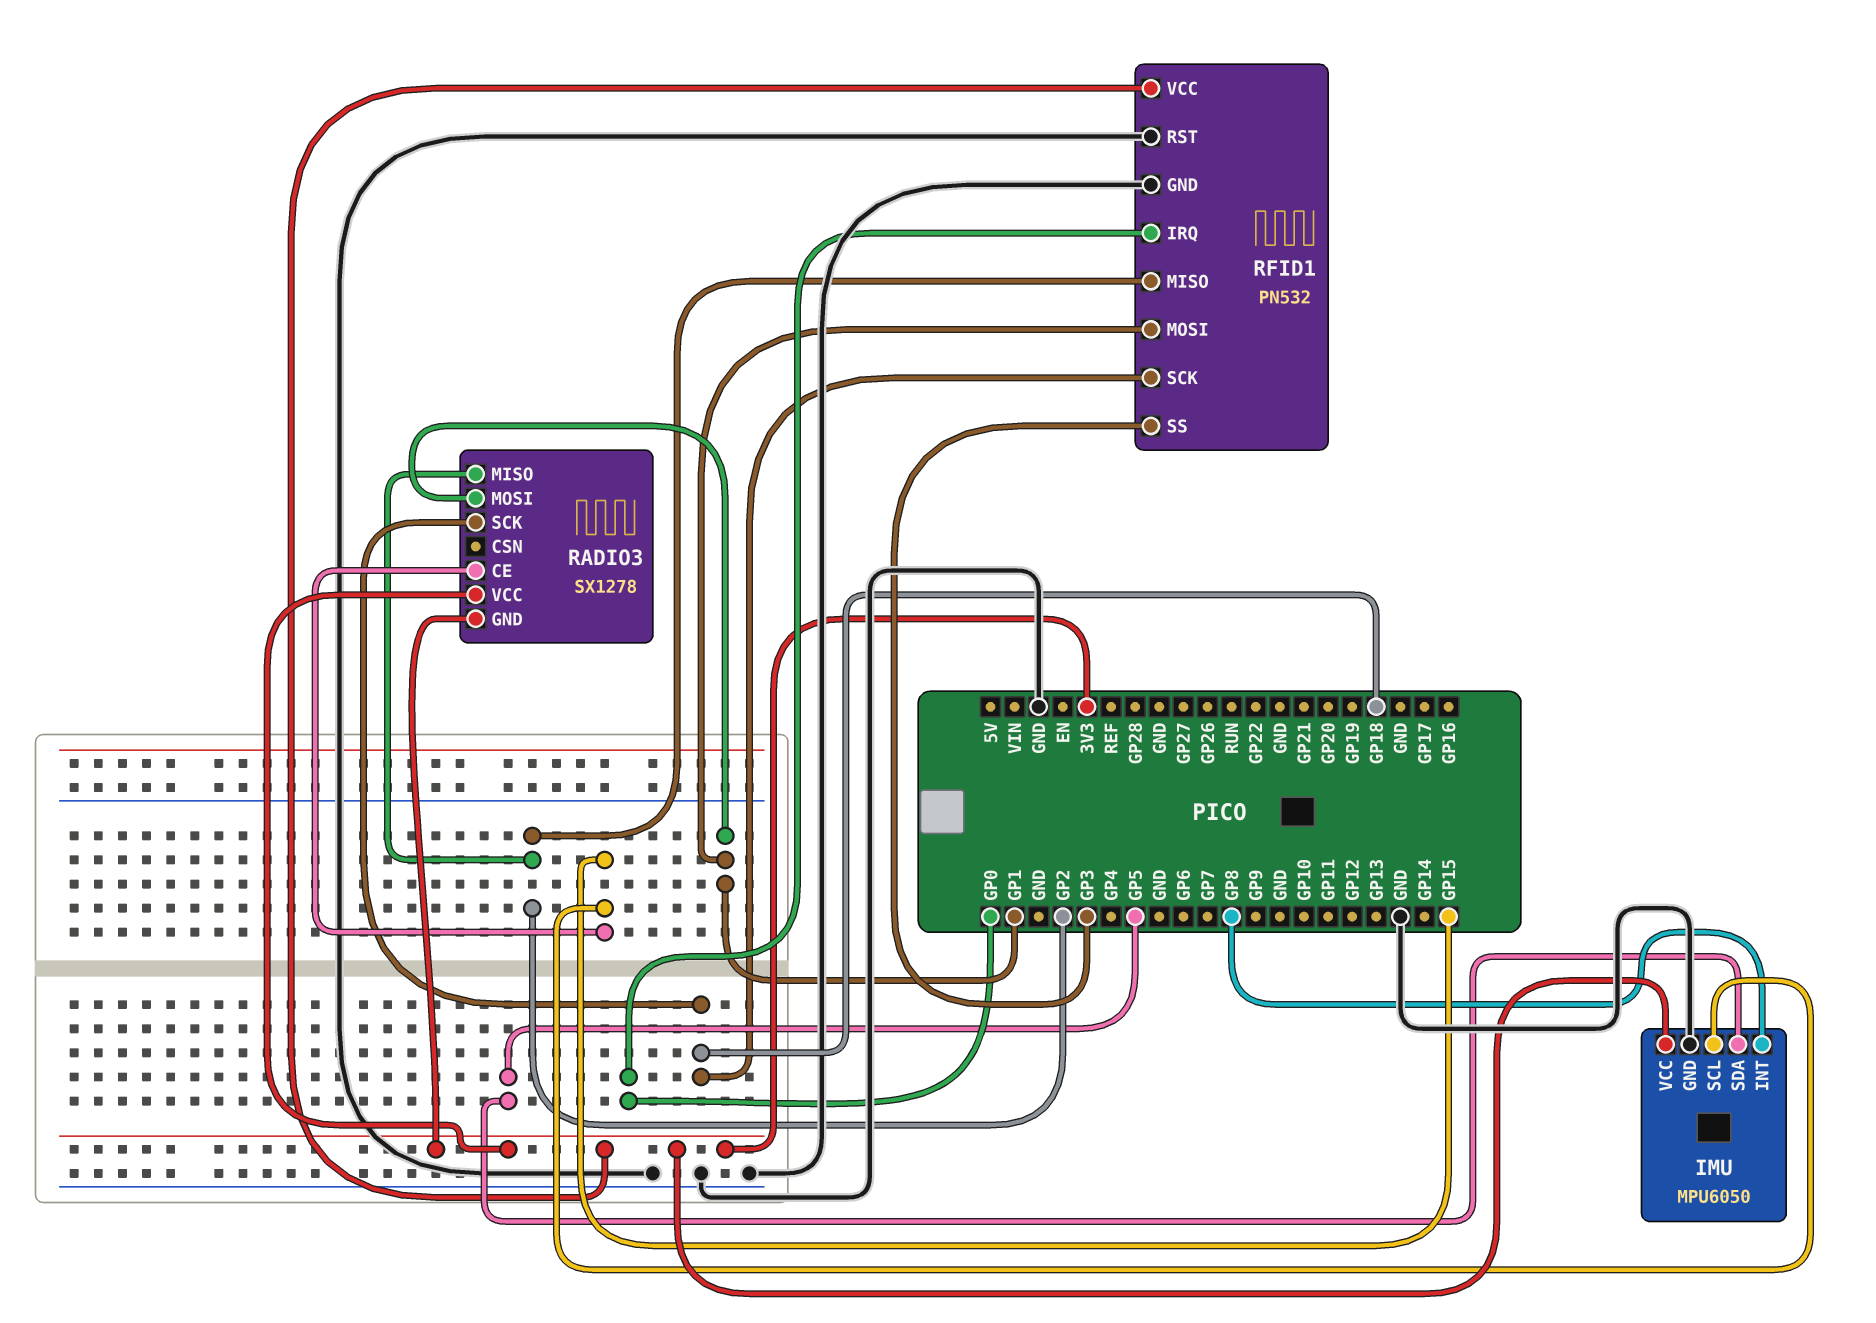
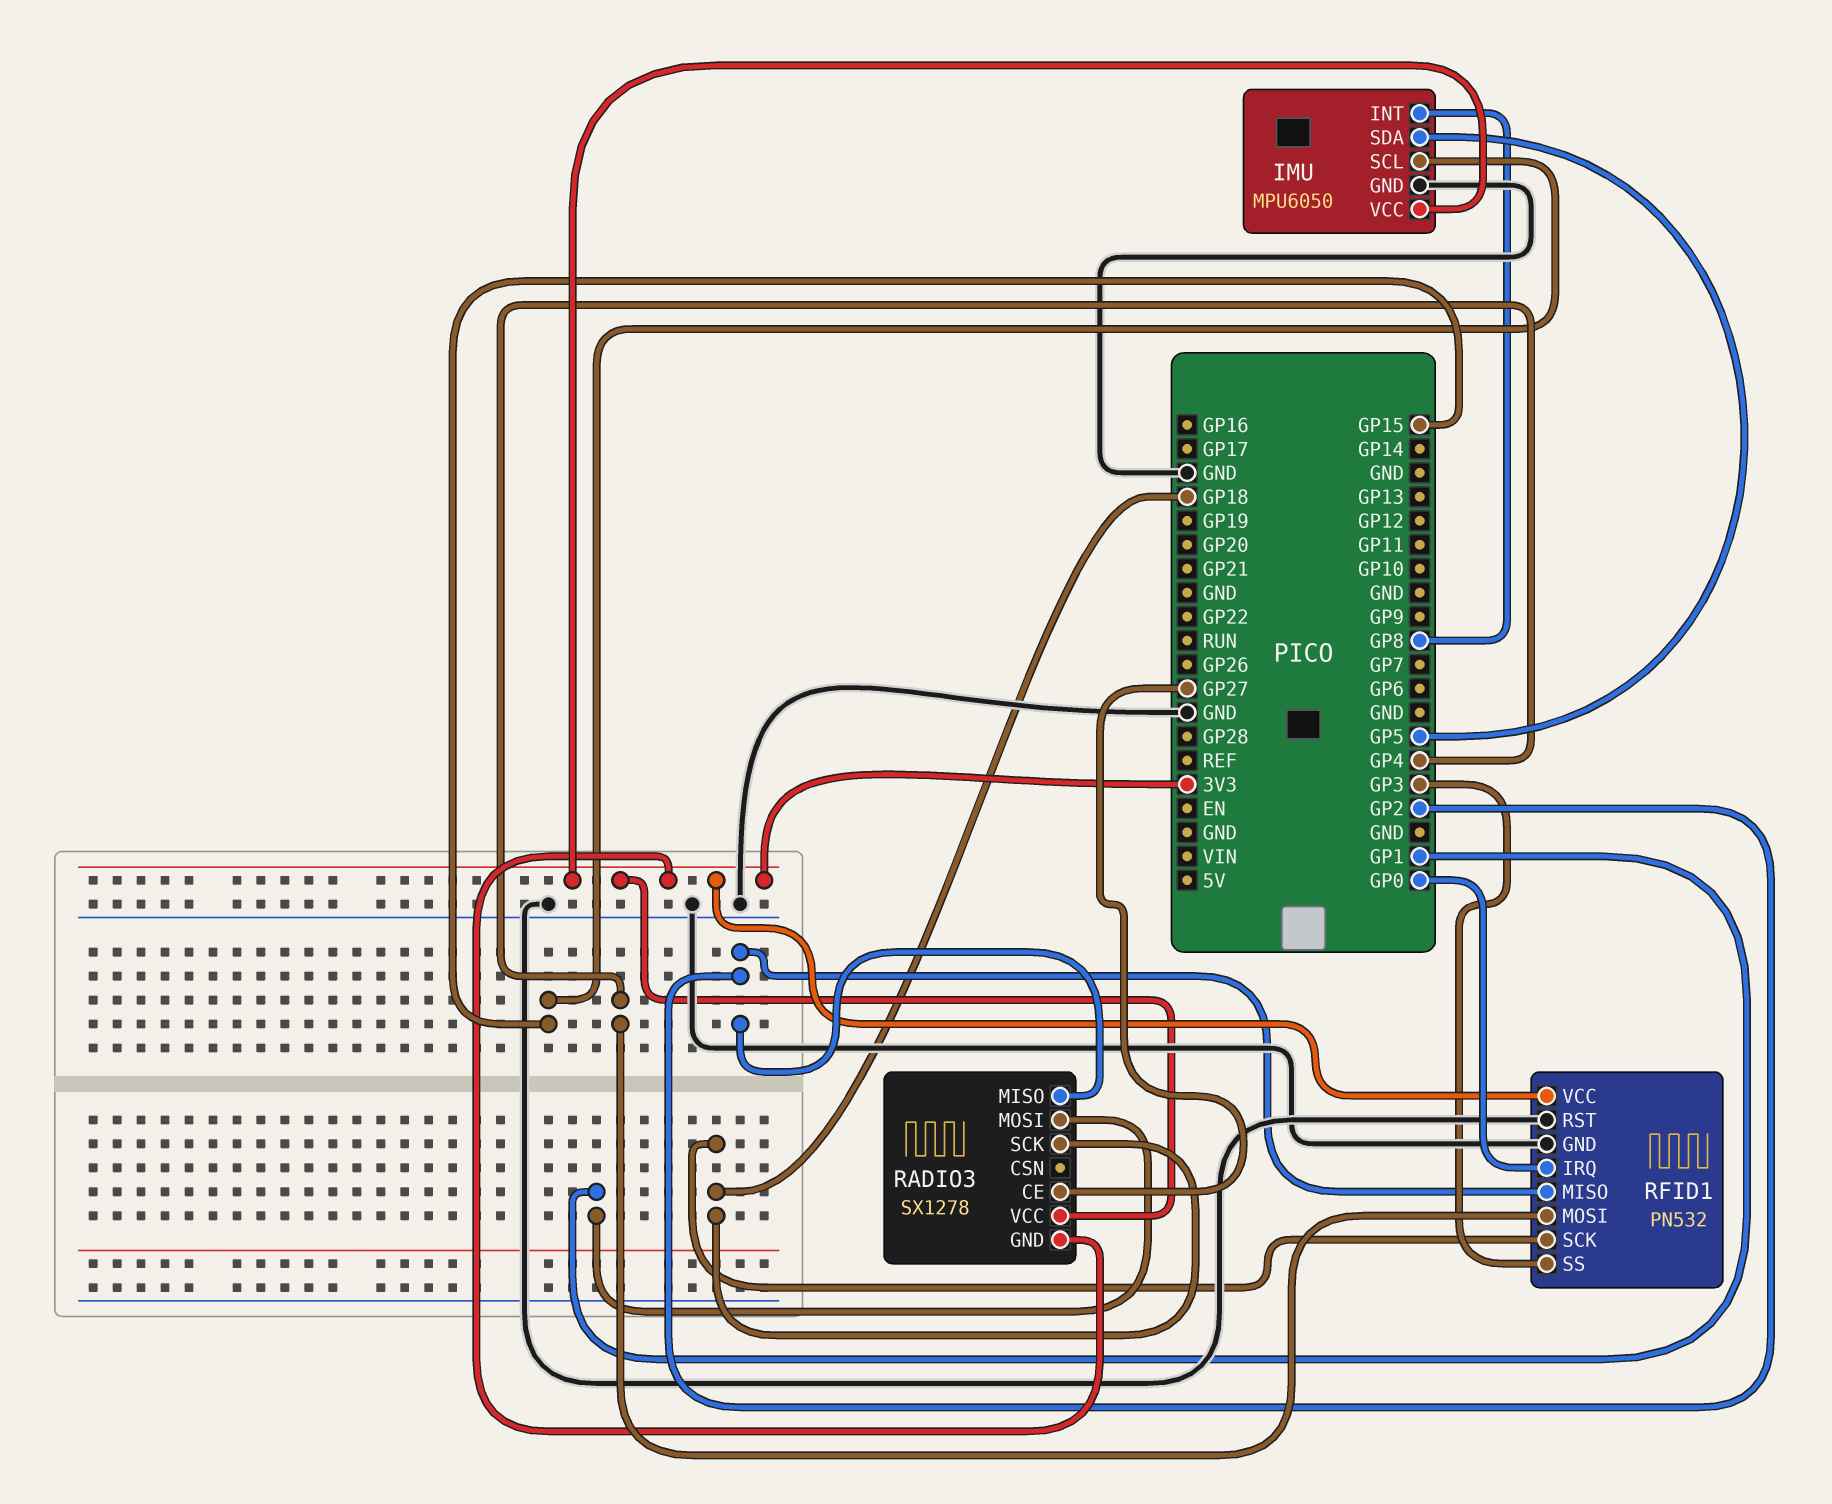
RADIO3 pin CE: GP15 -> GP27
RFID1 pin MOSI: GP1 -> GP4

